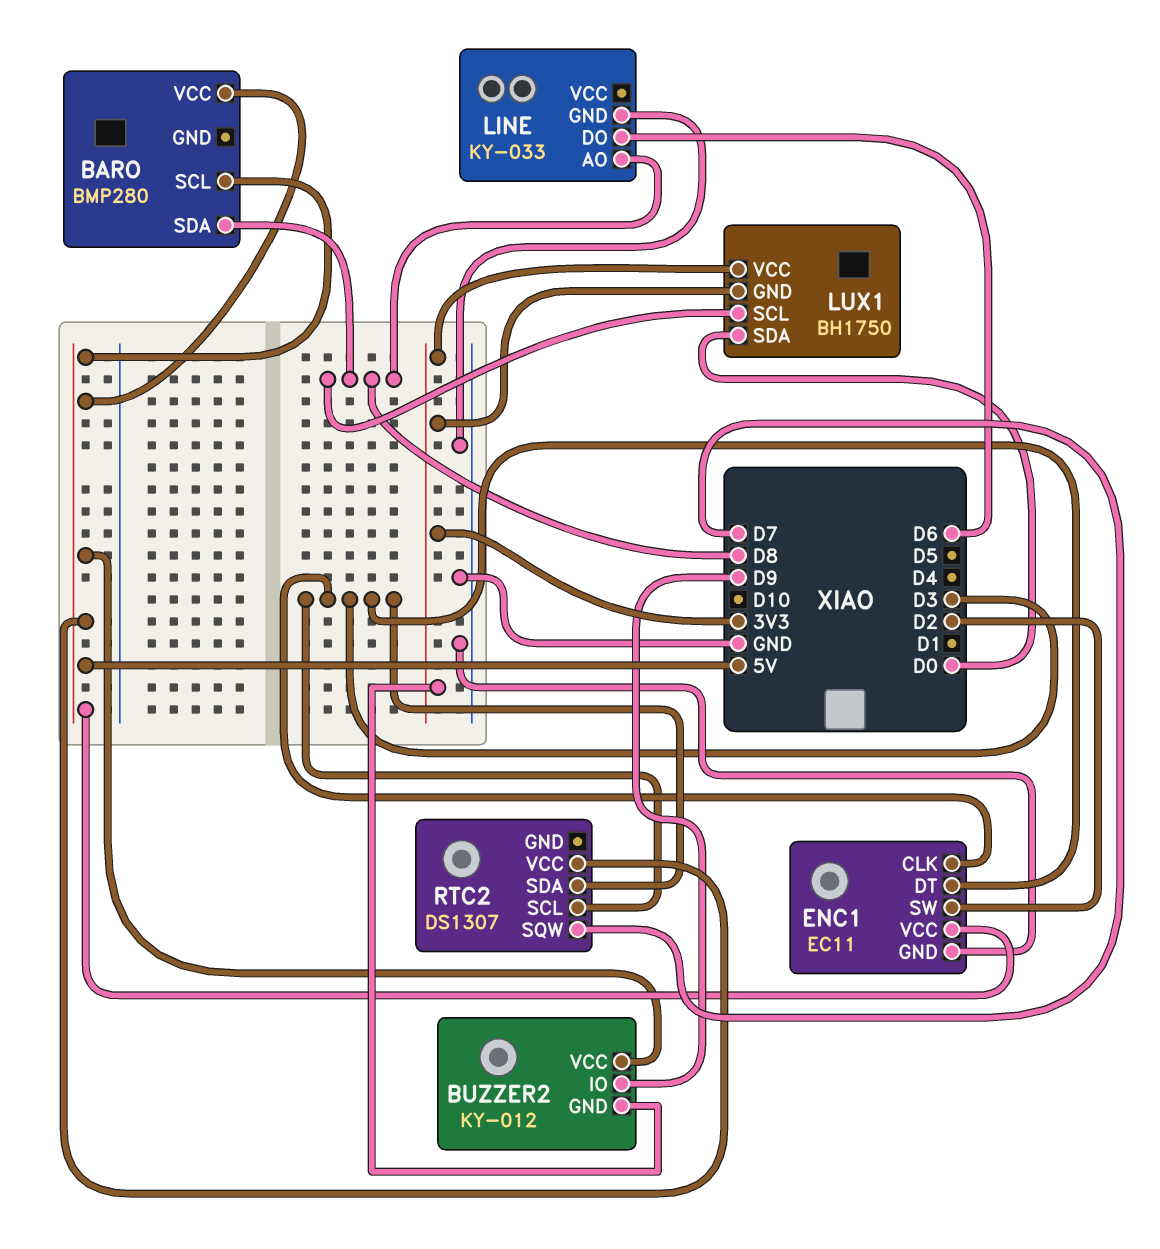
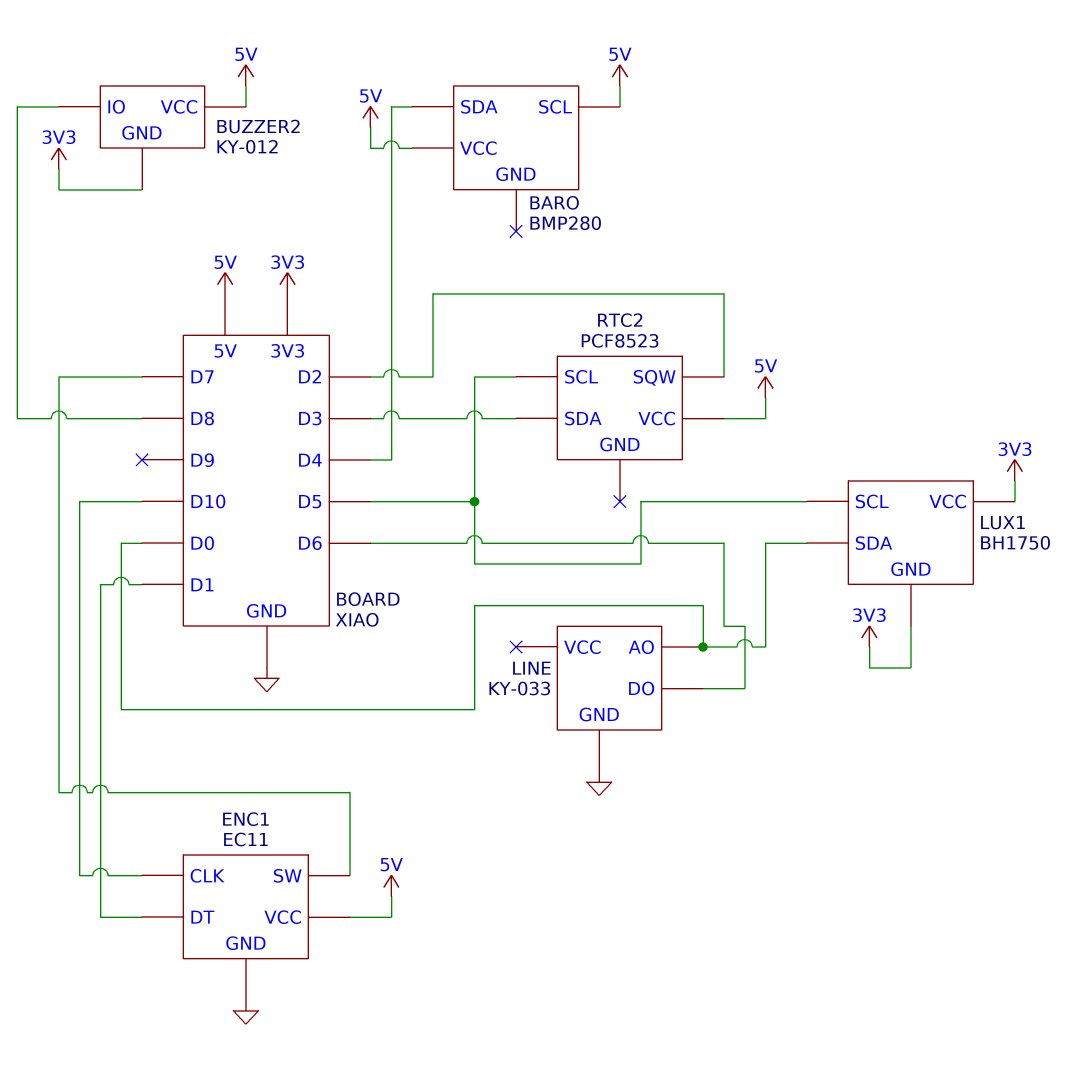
BARO pin SDA: D8 -> D4
BUZZER2 pin IO: D9 -> D8
ENC1 pin CLK: D3 -> D10
ENC1 pin DT: D3 -> D1
ENC1 pin SW: D2 -> D7
LINE pin AO: D8 -> D0
LUX1 pin SCL: D8 -> D5
RTC2: DS1307 -> PCF8523
RTC2 pin SCL: D3 -> D5
RTC2 pin SQW: D7 -> D2

